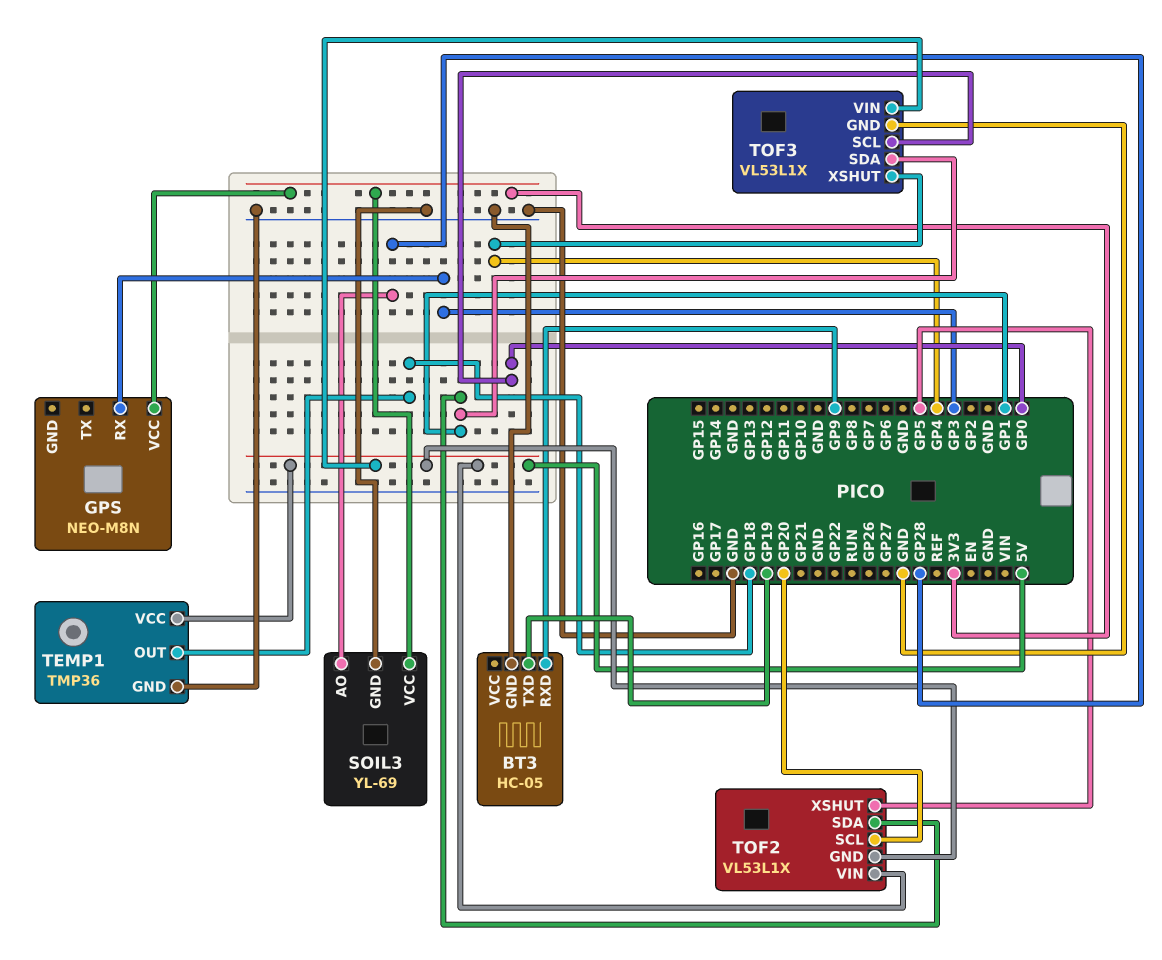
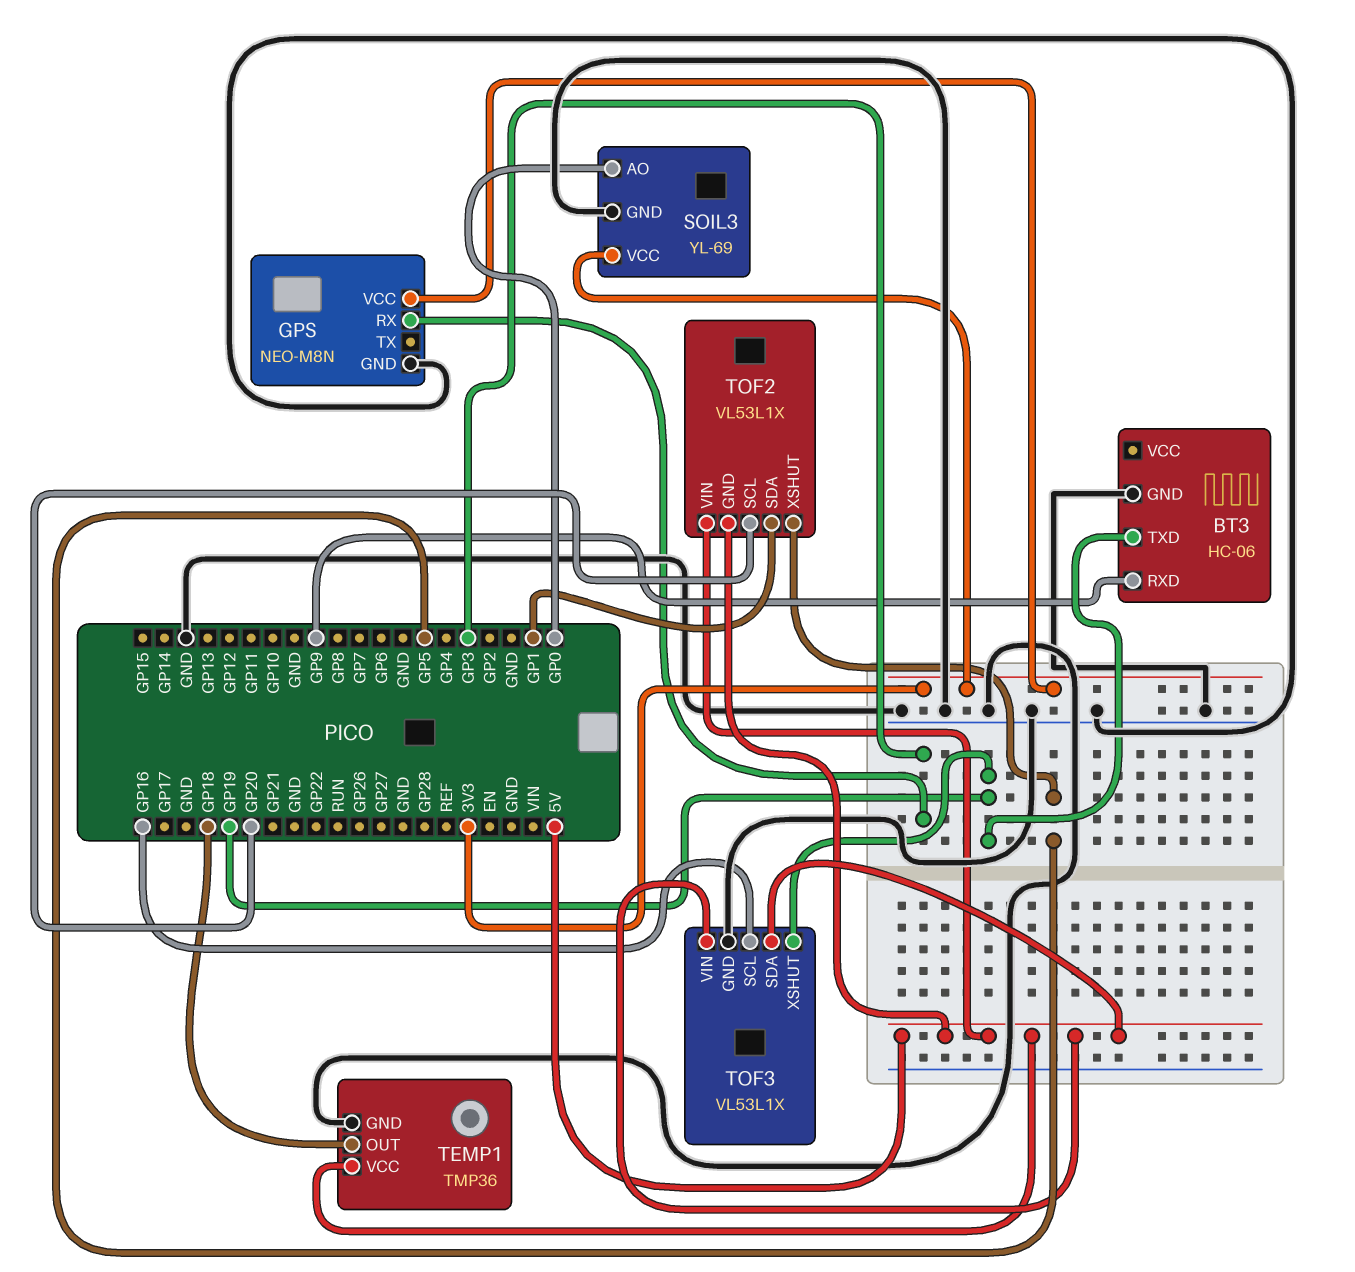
BT3: HC-05 -> HC-06
GPS pin GND: none -> GND
SOIL3 pin AO: GP28 -> GP0
TOF3 pin SCL: GP0 -> GP16
TOF3 pin SDA: GP1 -> 5V
TOF3 pin XSHUT: GP4 -> GP19

